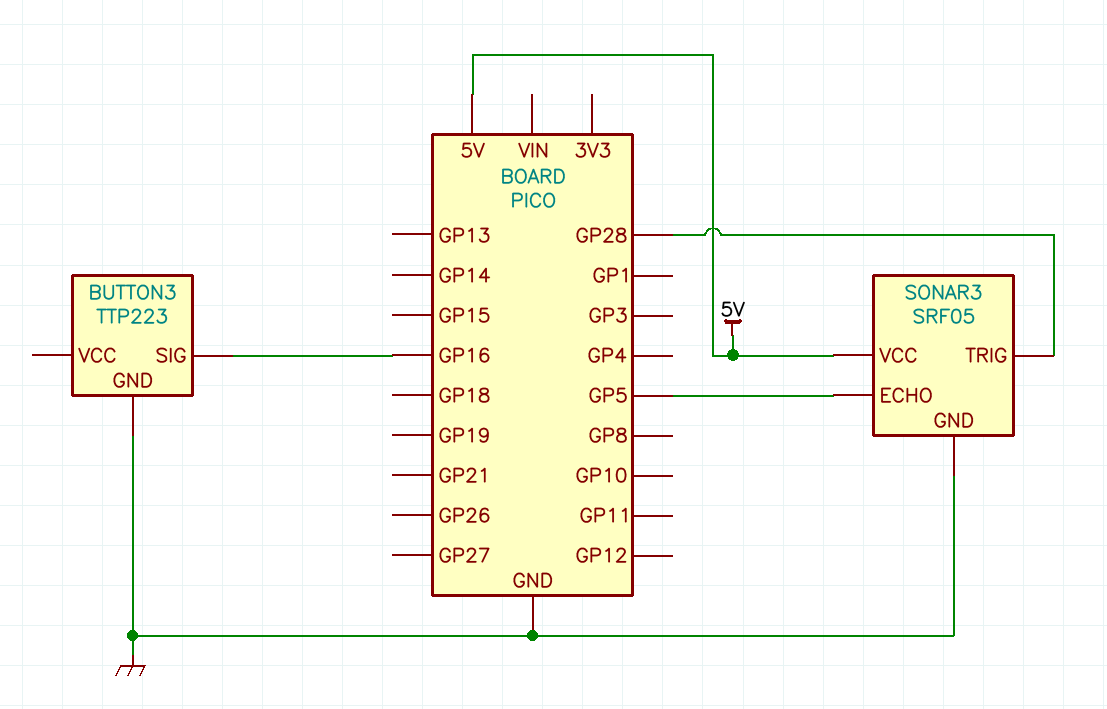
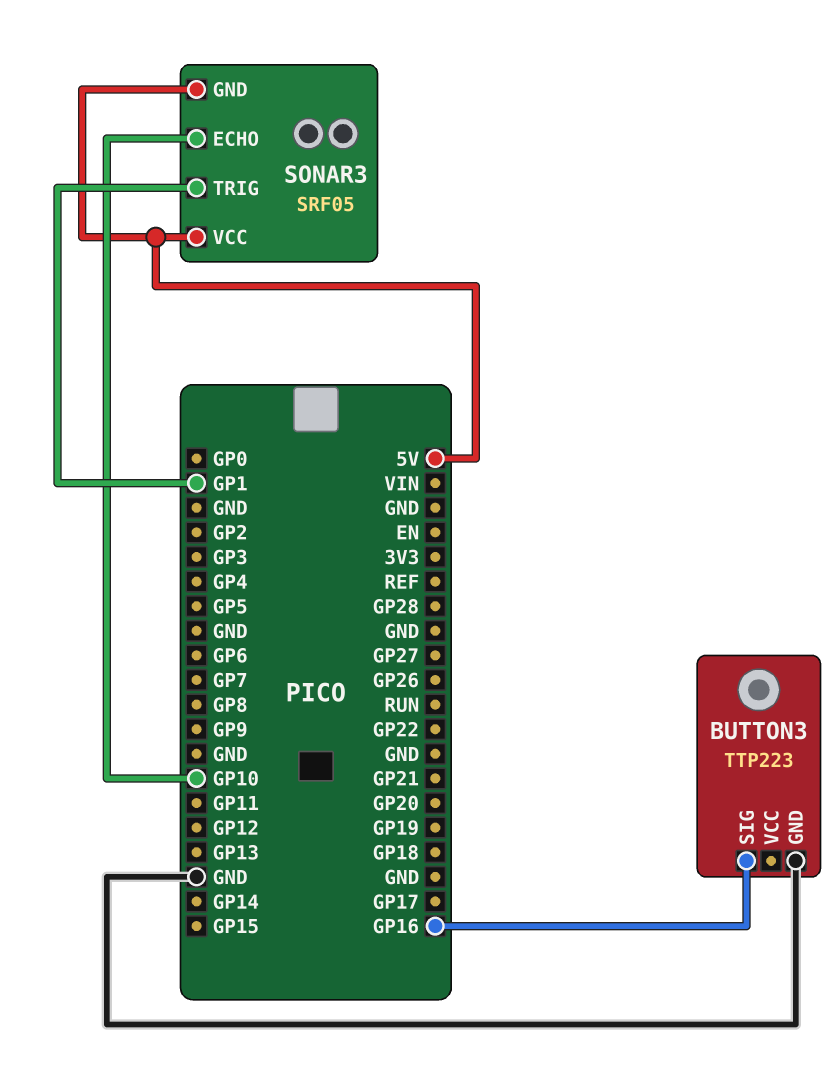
SONAR3 pin ECHO: GP5 -> GP10
SONAR3 pin GND: GND -> 5V
SONAR3 pin TRIG: GP28 -> GP1

